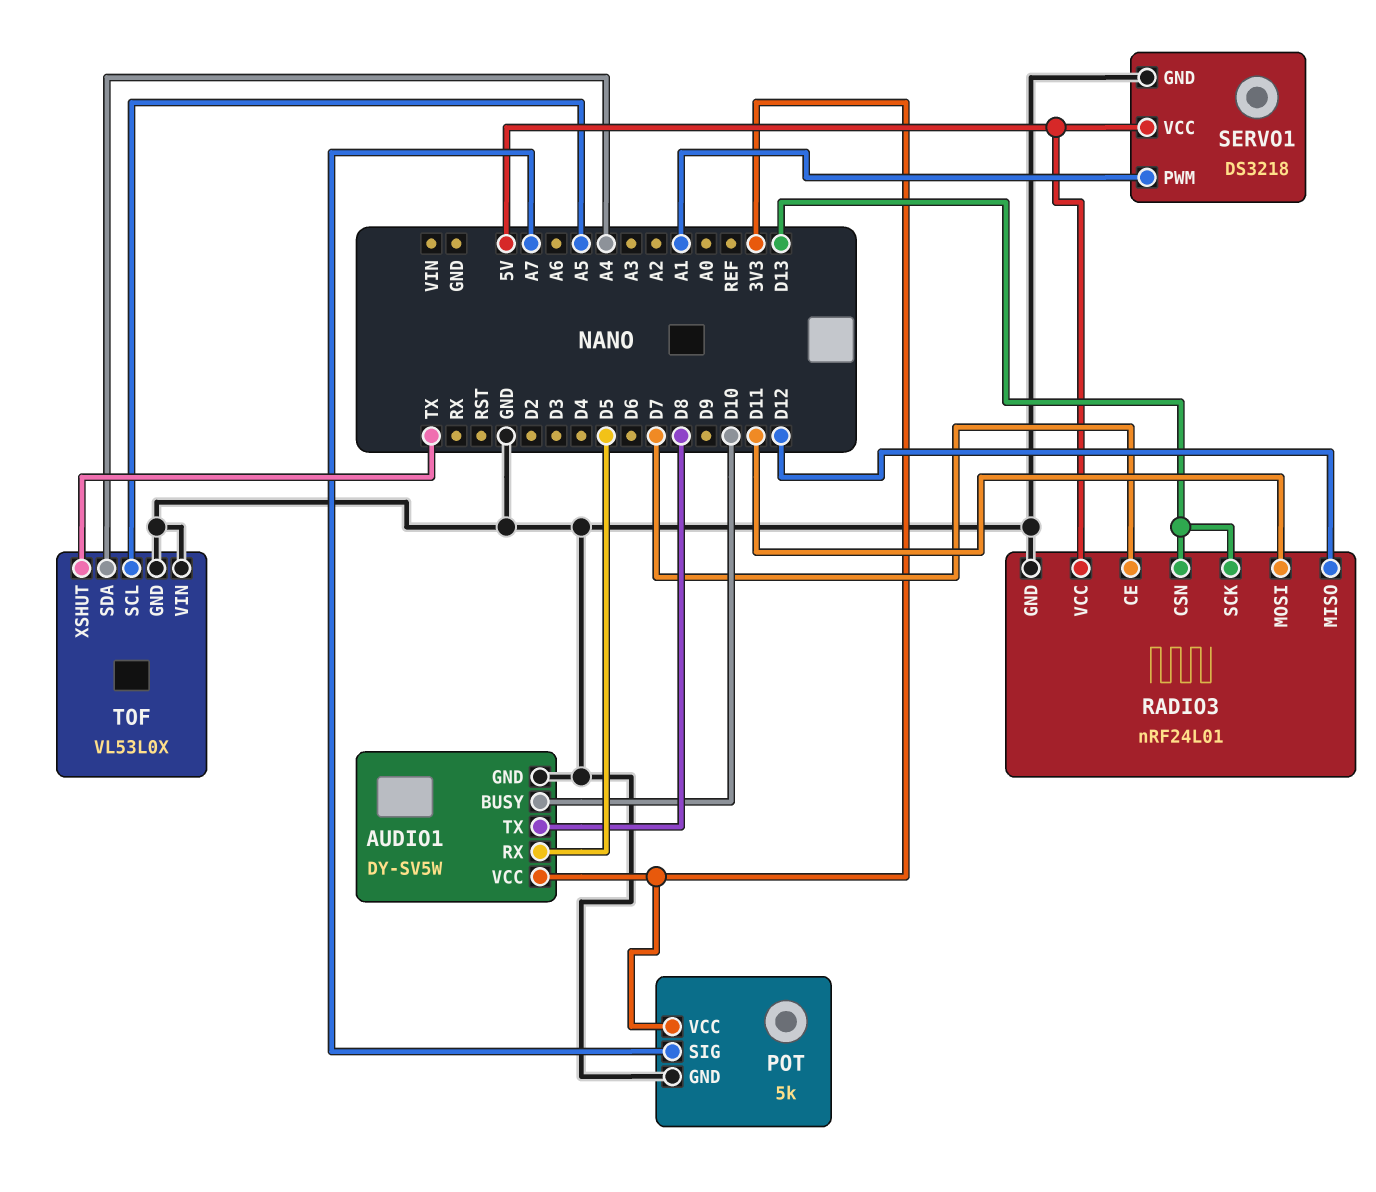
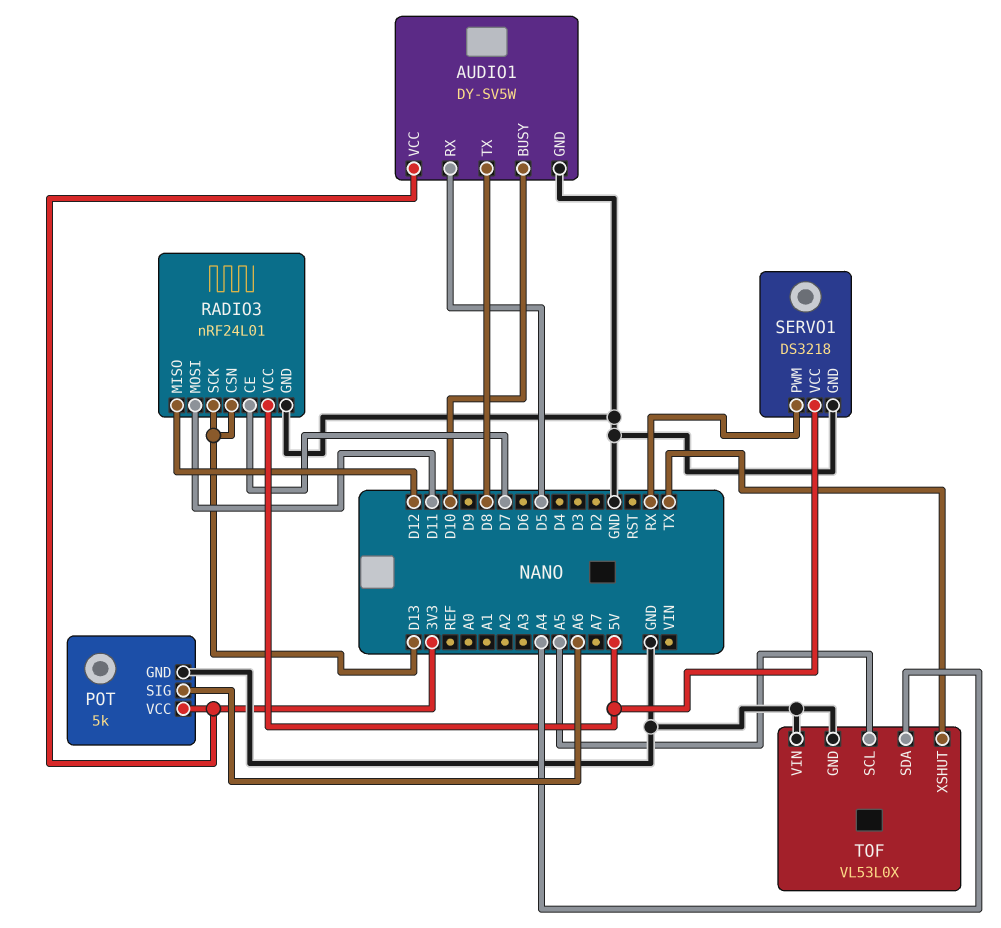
POT pin SIG: A7 -> A6
SERVO1 pin PWM: A1 -> RX

